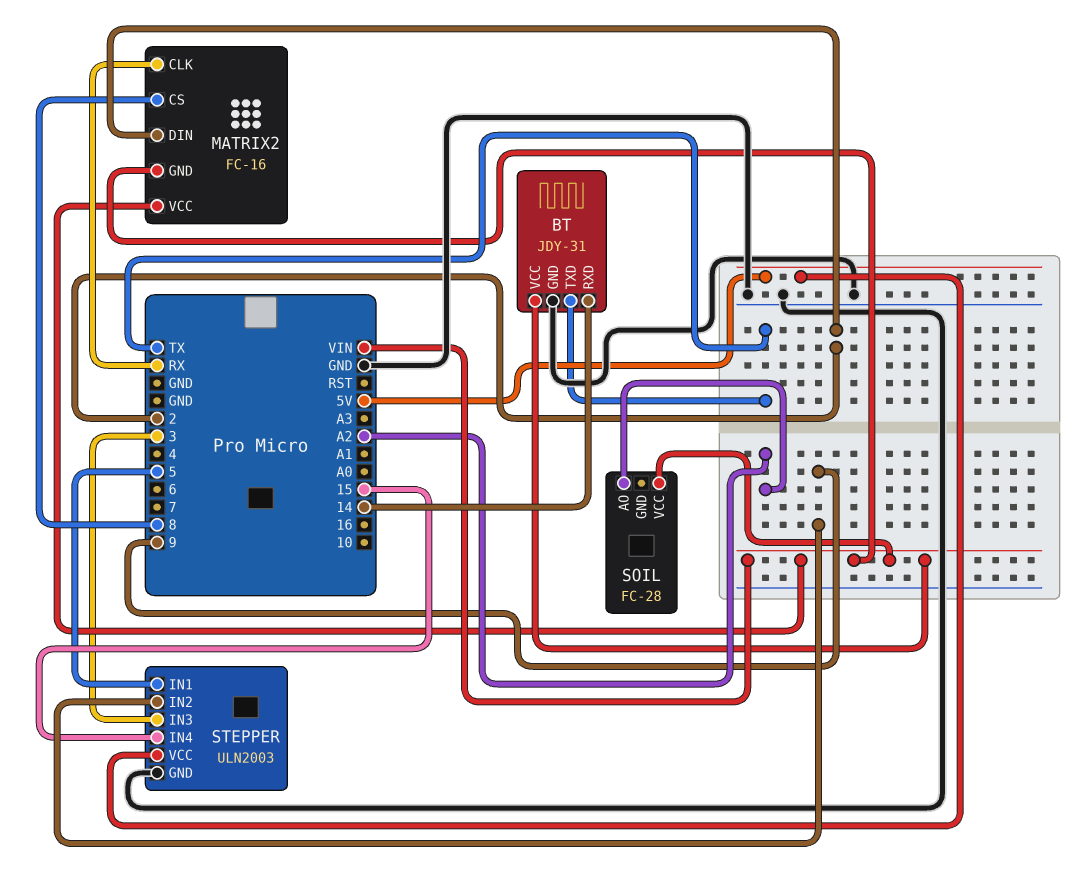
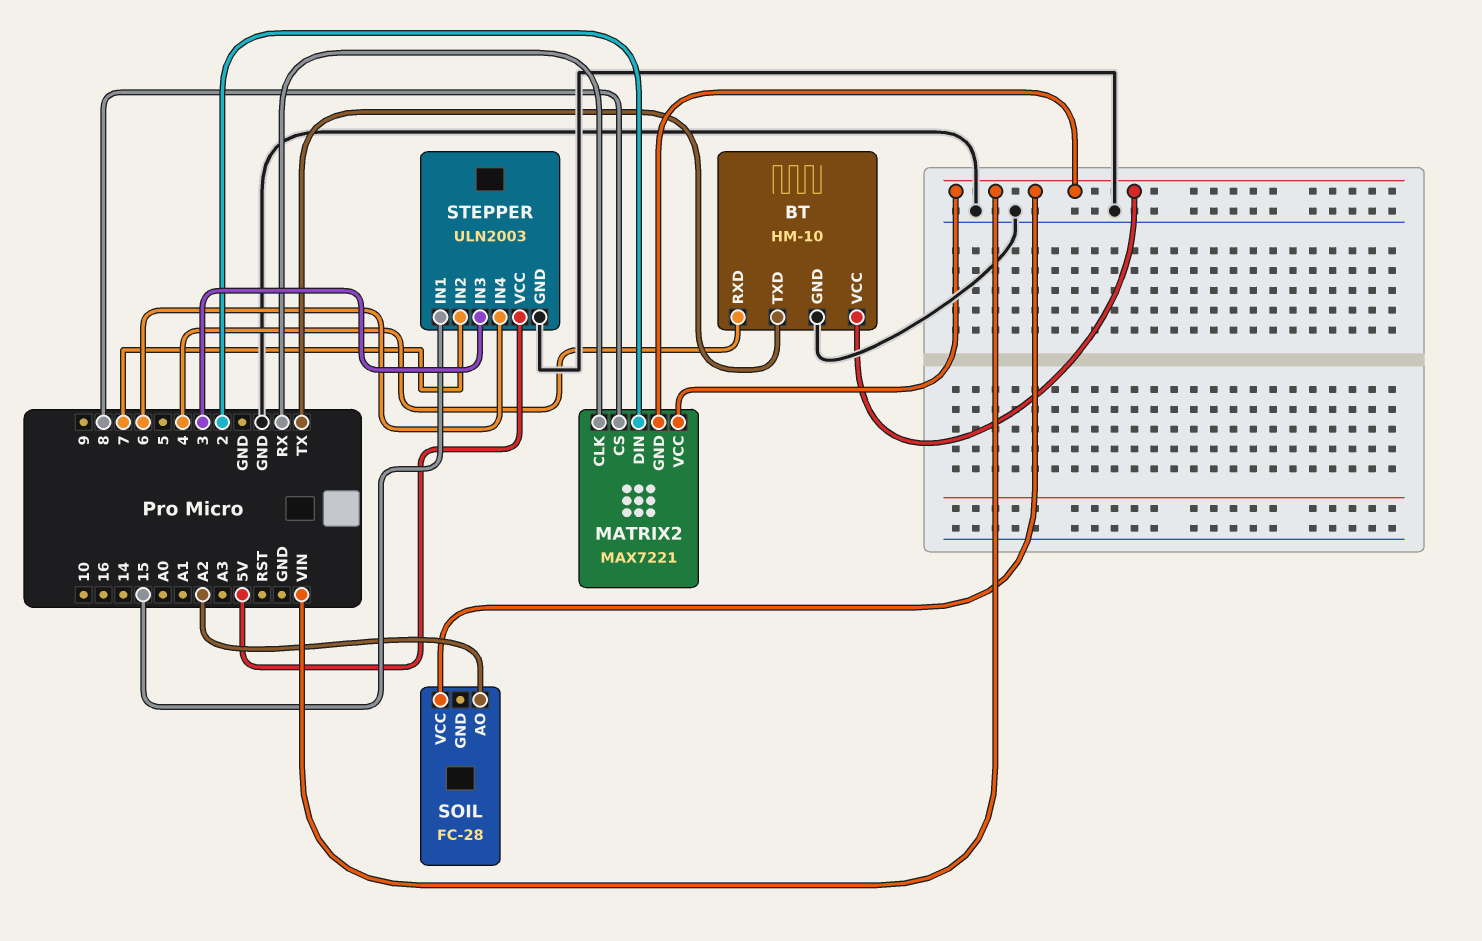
BT: JDY-31 -> HM-10
BT pin RXD: 14 -> 4
MATRIX2: FC-16 -> MAX7221
STEPPER pin IN1: 5 -> 15
STEPPER pin IN2: 9 -> 7
STEPPER pin IN4: 15 -> 6

